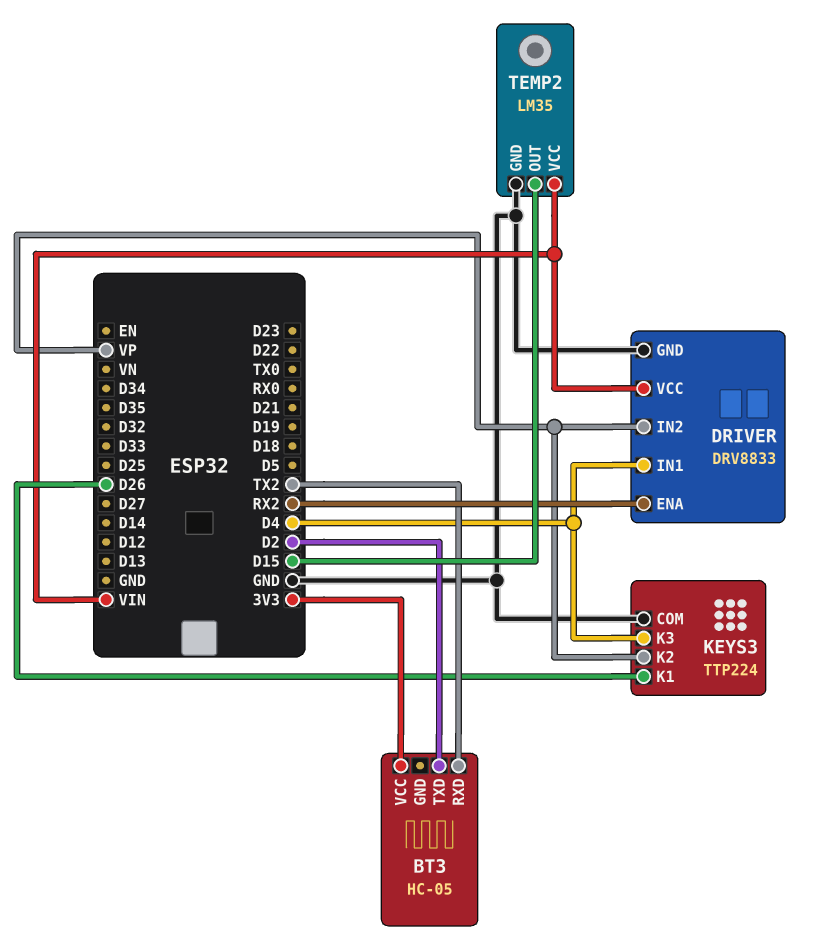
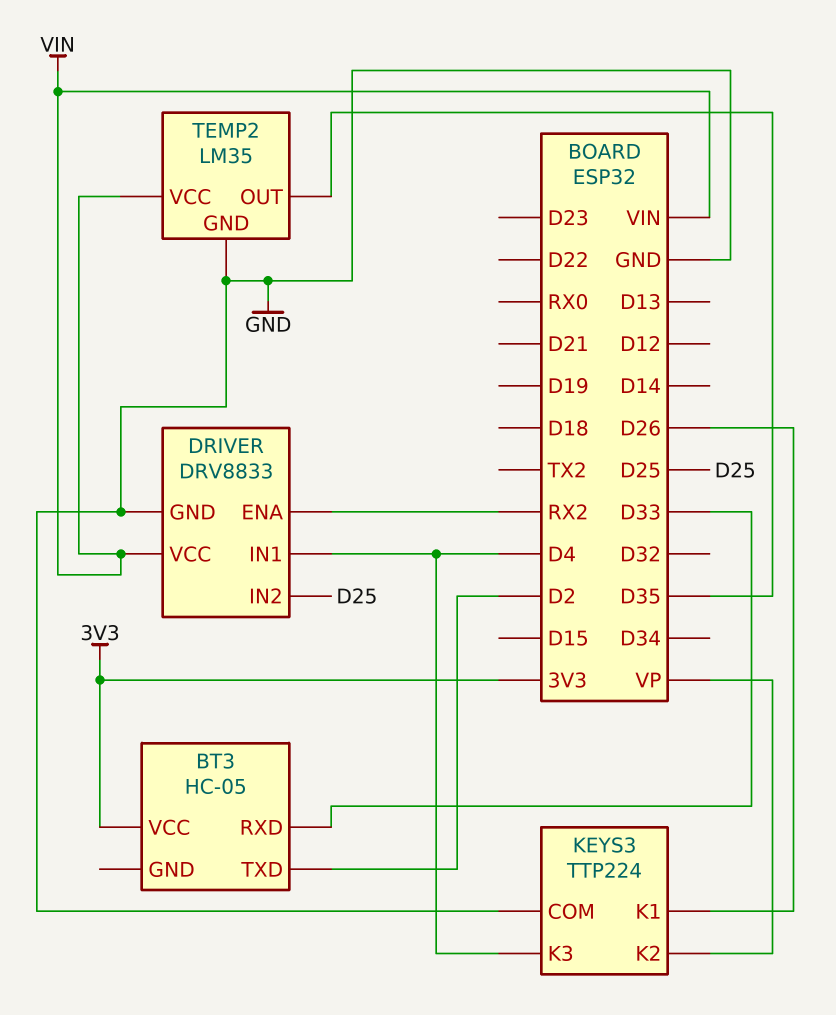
BT3 pin RXD: TX2 -> D33
DRIVER pin IN2: VP -> D25
TEMP2 pin OUT: D15 -> D35

